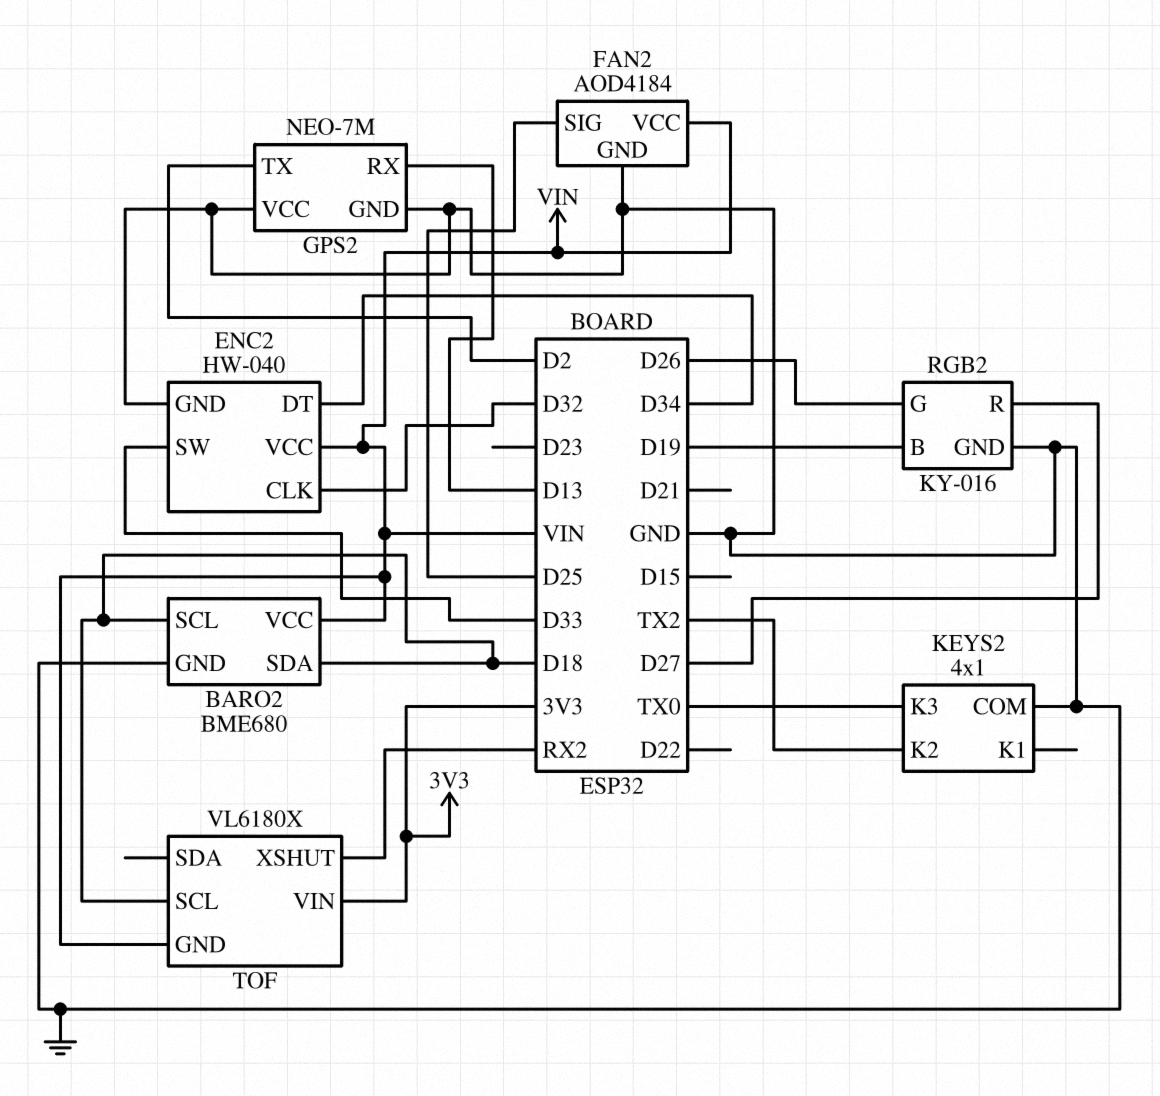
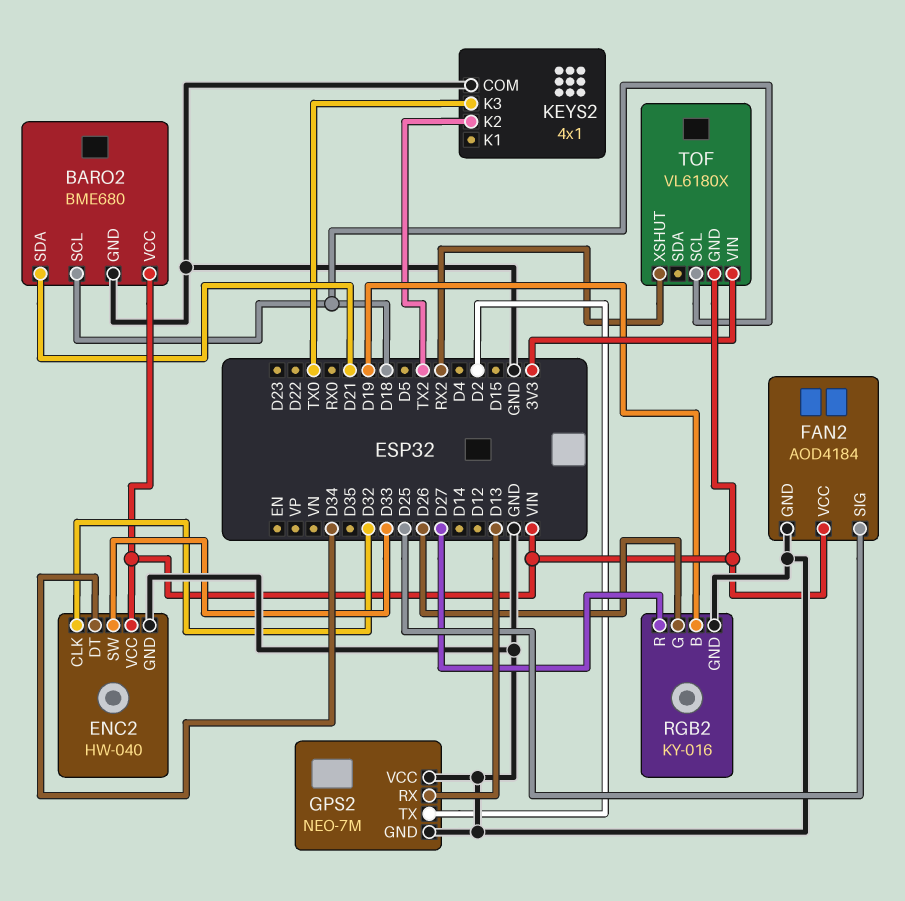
BARO2 pin SDA: D18 -> D21

